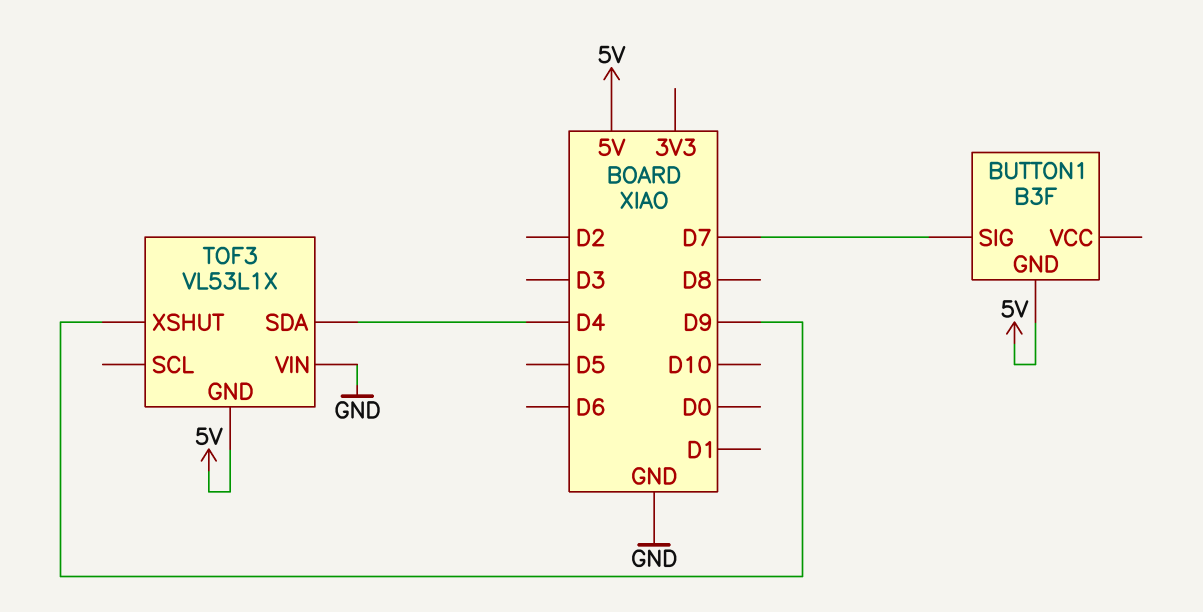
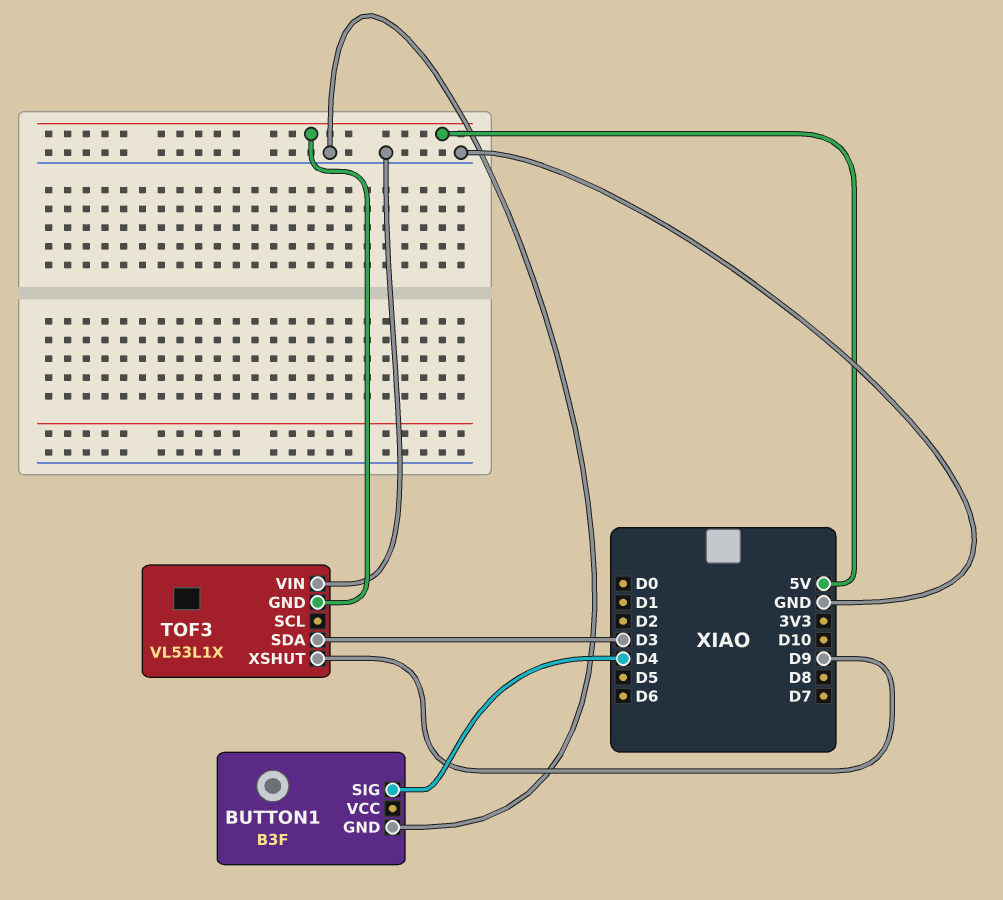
BUTTON1 pin GND: 5V -> GND
BUTTON1 pin SIG: D7 -> D4
TOF3 pin SDA: D4 -> D3

